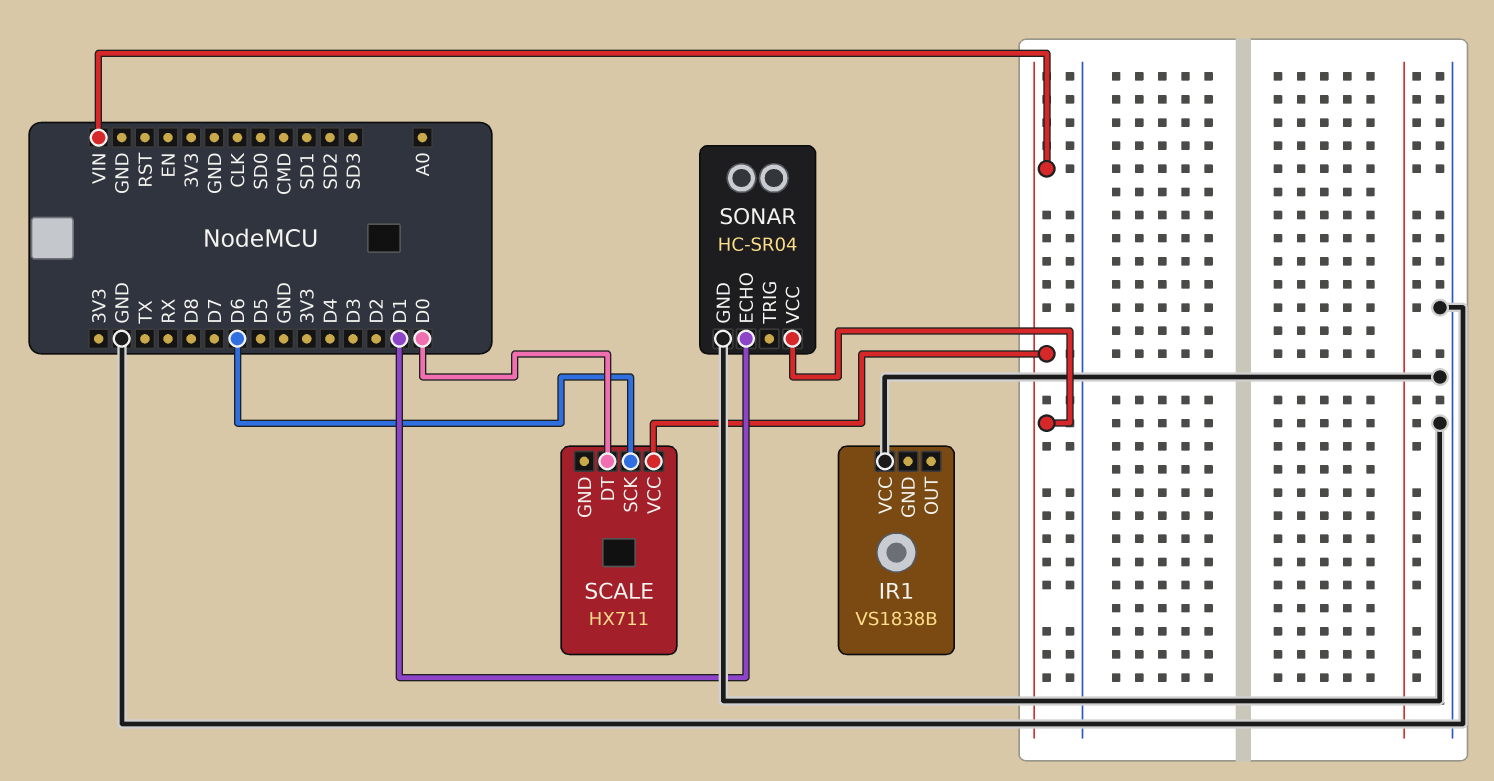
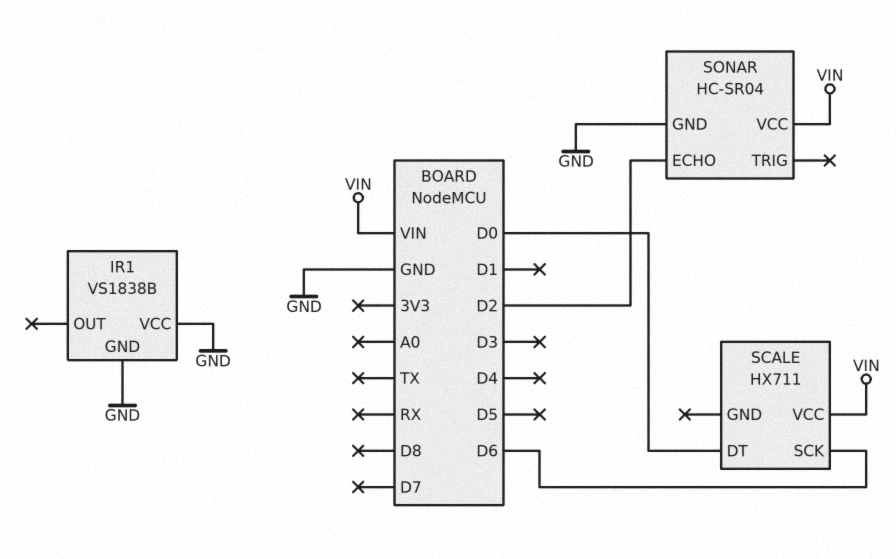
IR1 pin GND: none -> GND
SONAR pin ECHO: D1 -> D2

